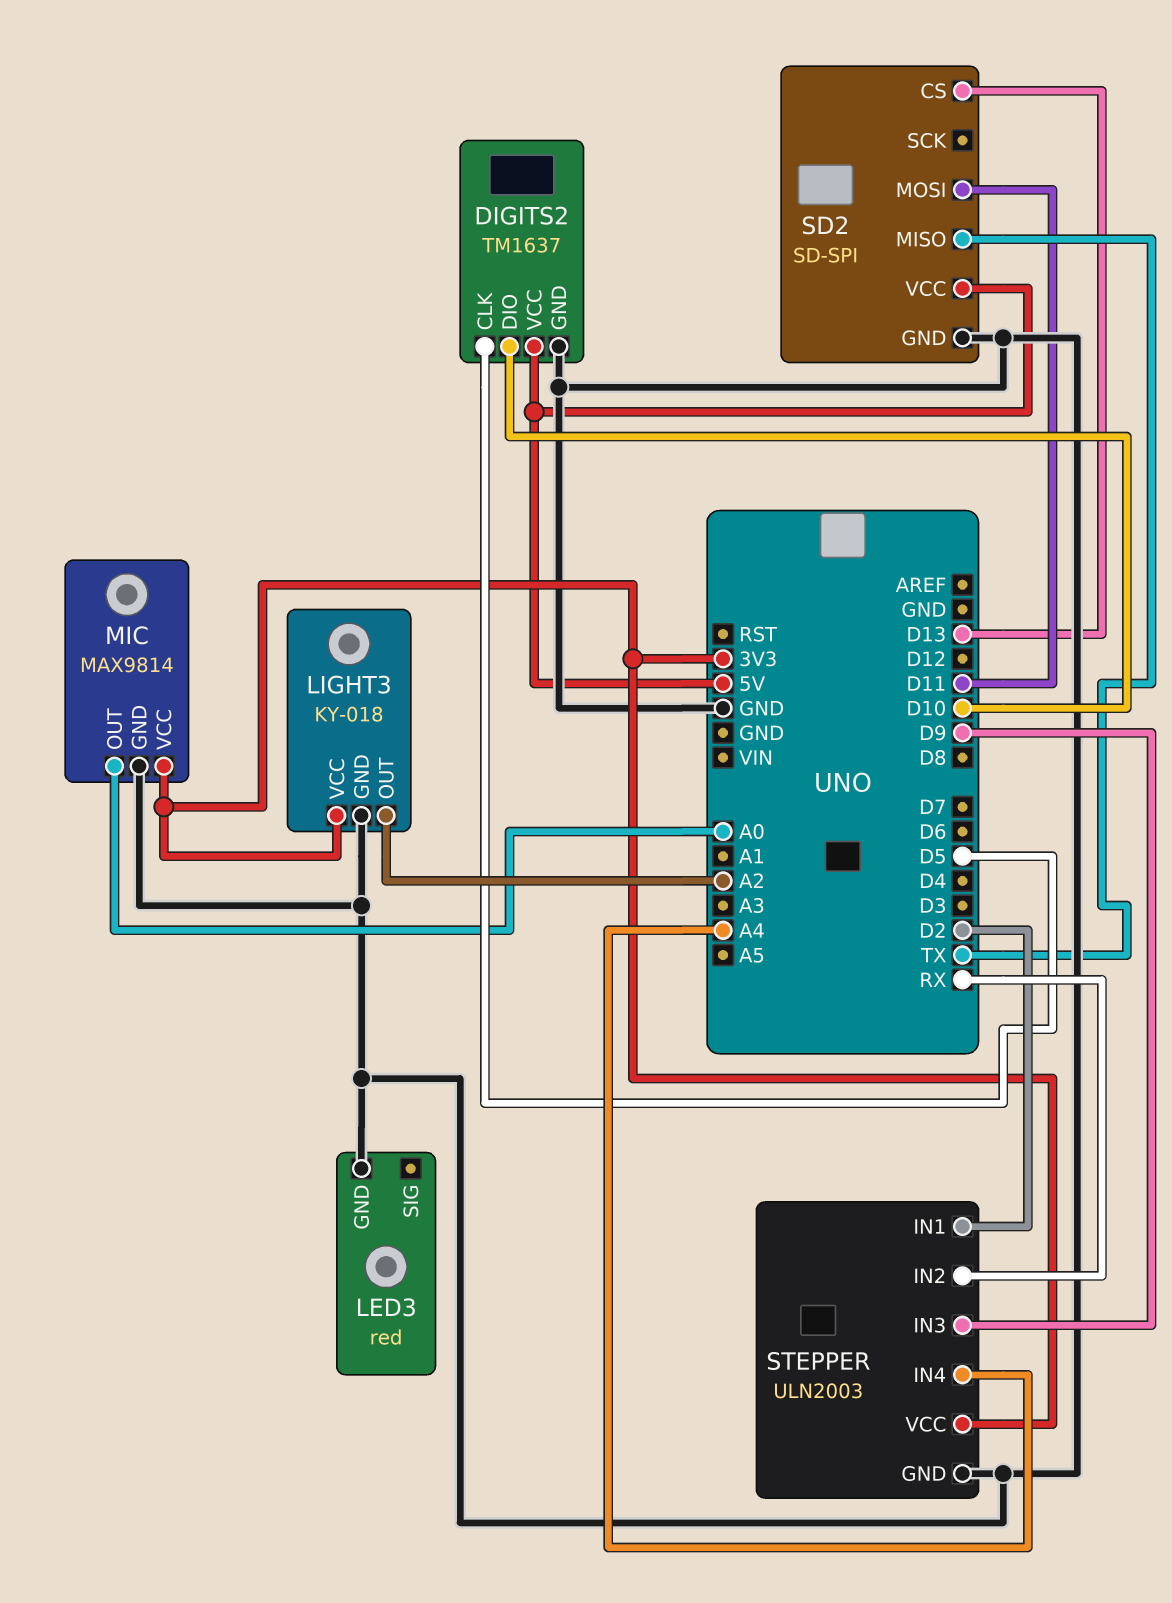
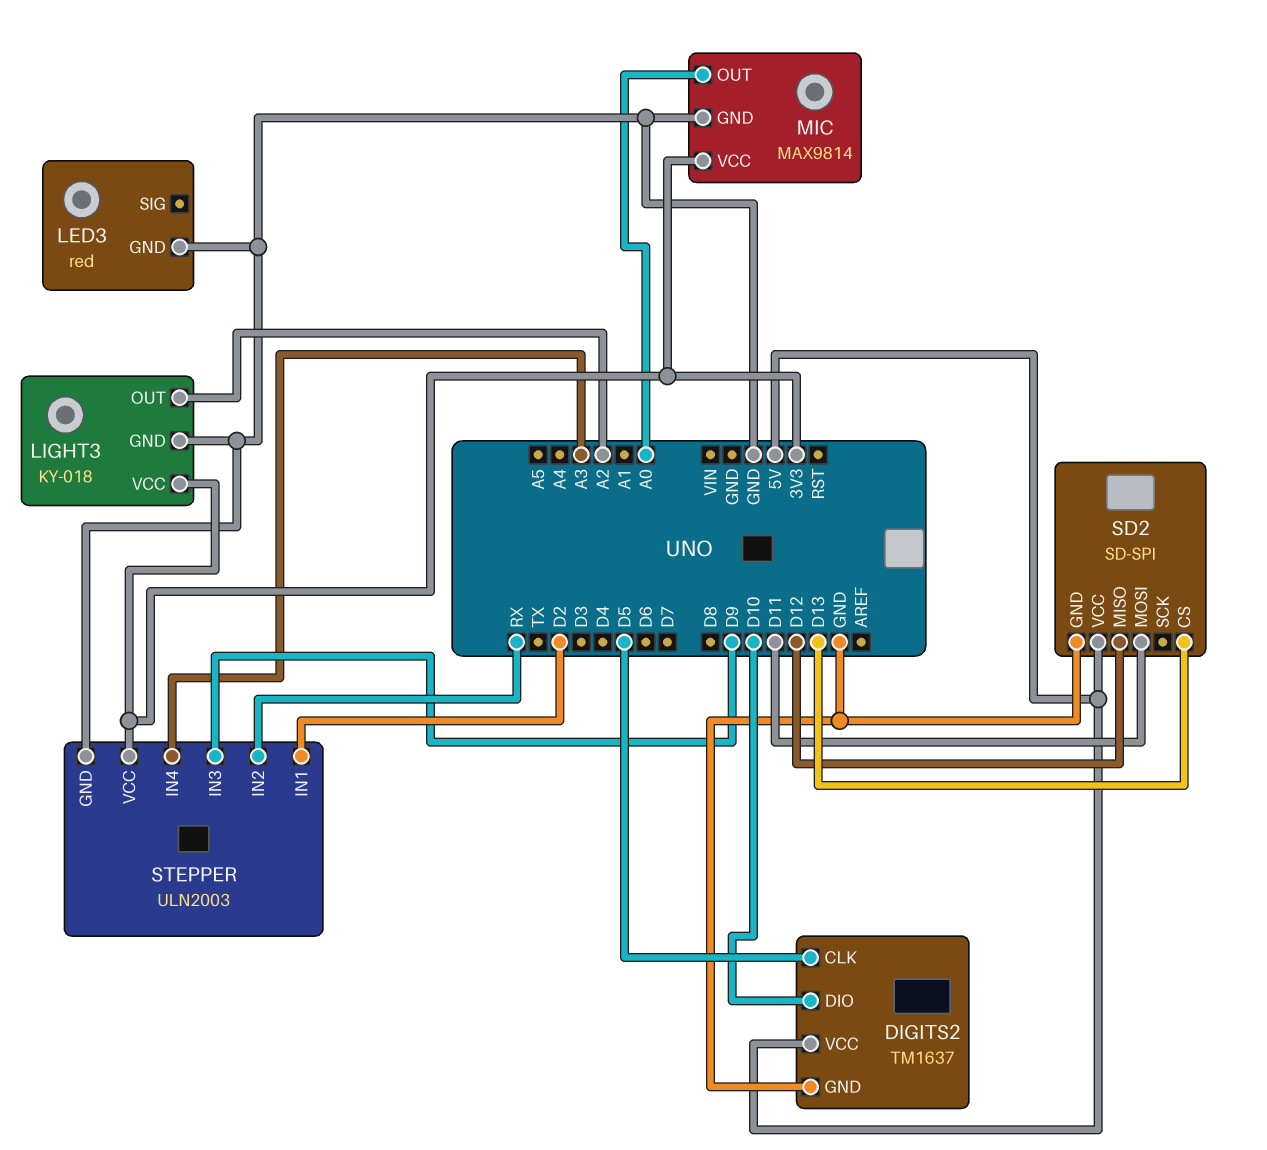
SD2 pin MISO: TX -> D12
STEPPER pin IN4: A4 -> A3

